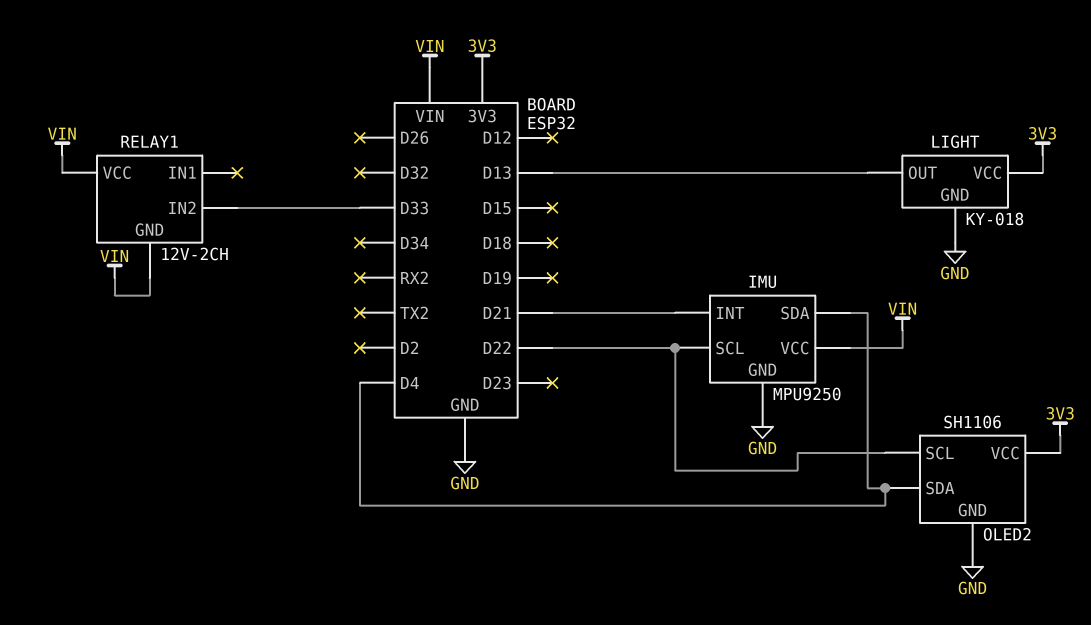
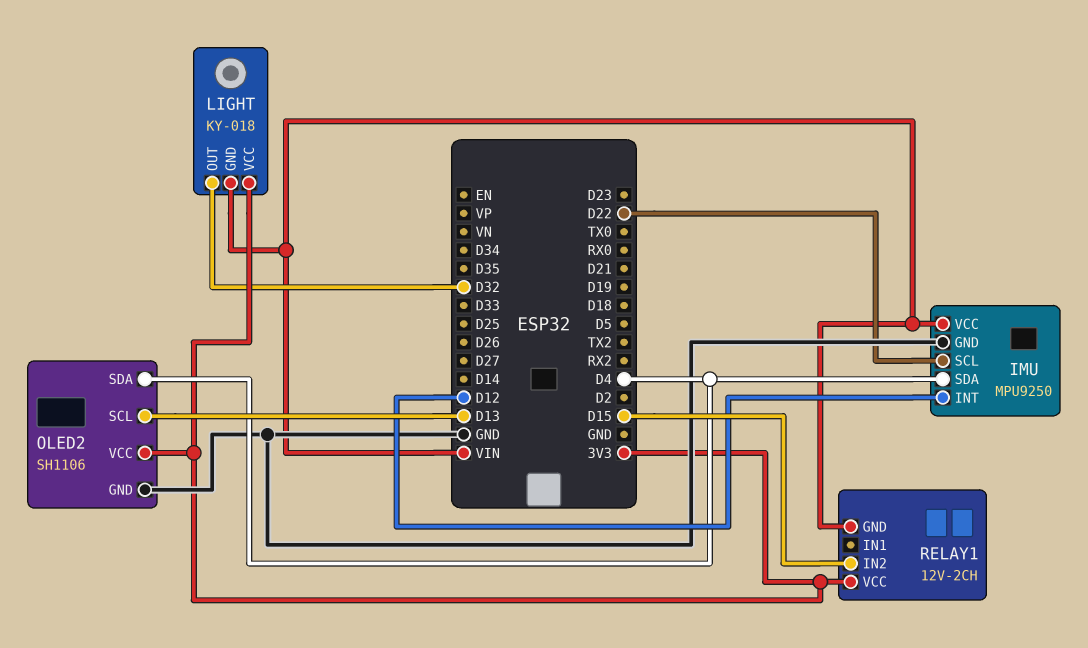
IMU pin INT: D21 -> D12
LIGHT pin GND: GND -> VIN
LIGHT pin OUT: D13 -> D32
OLED2 pin SCL: D22 -> D13
RELAY1 pin IN2: D33 -> D15
RELAY1 pin VCC: VIN -> 3V3

